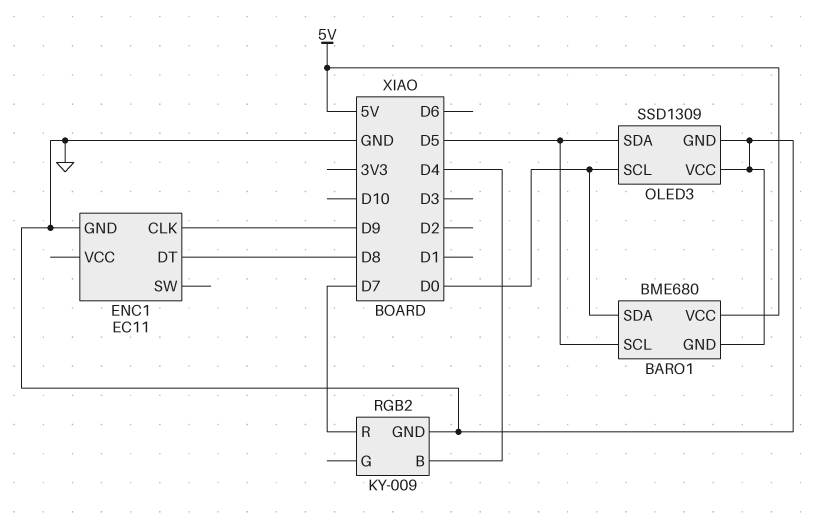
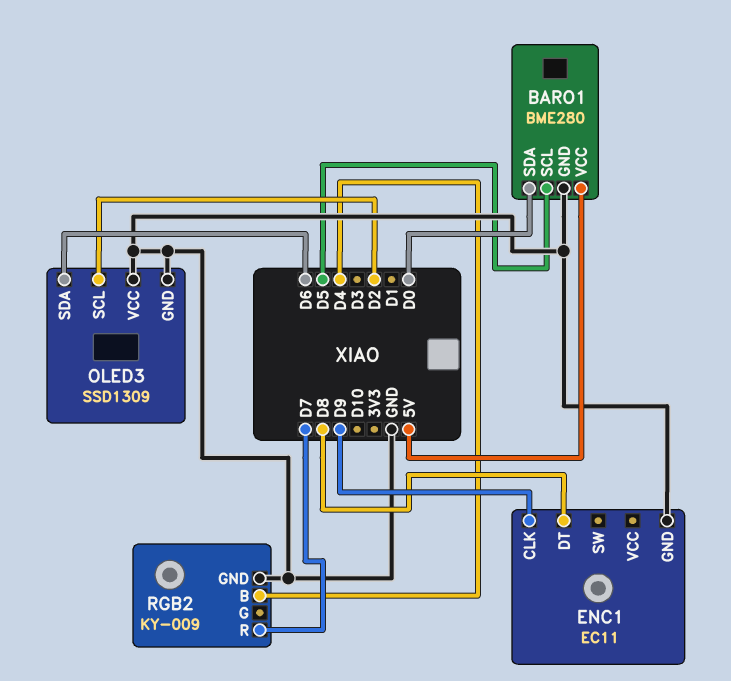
BARO1: BME680 -> BME280
OLED3 pin SCL: D0 -> D2
OLED3 pin SDA: D5 -> D6

